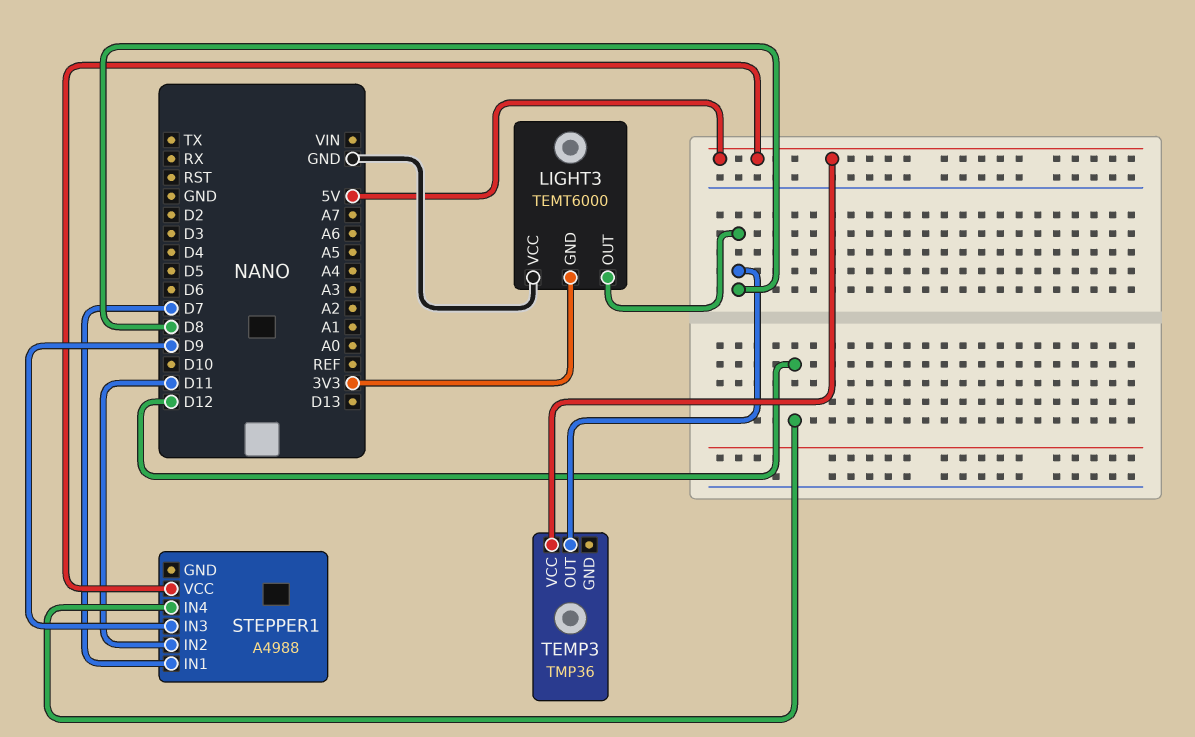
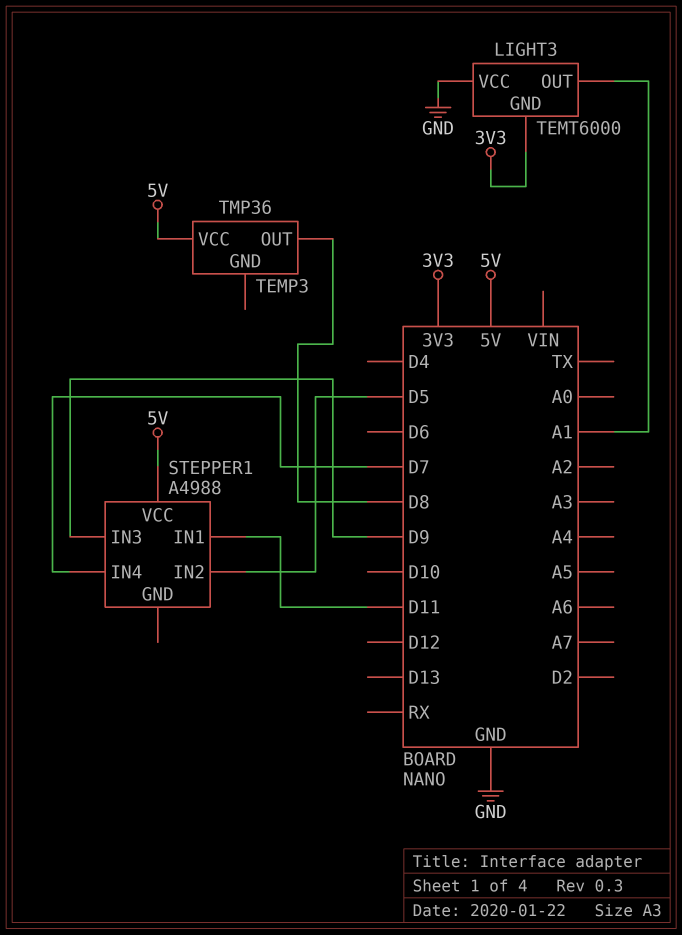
LIGHT3 pin OUT: D8 -> A1
STEPPER1 pin IN1: D7 -> D11
STEPPER1 pin IN2: D11 -> D5
STEPPER1 pin IN4: D12 -> D7

